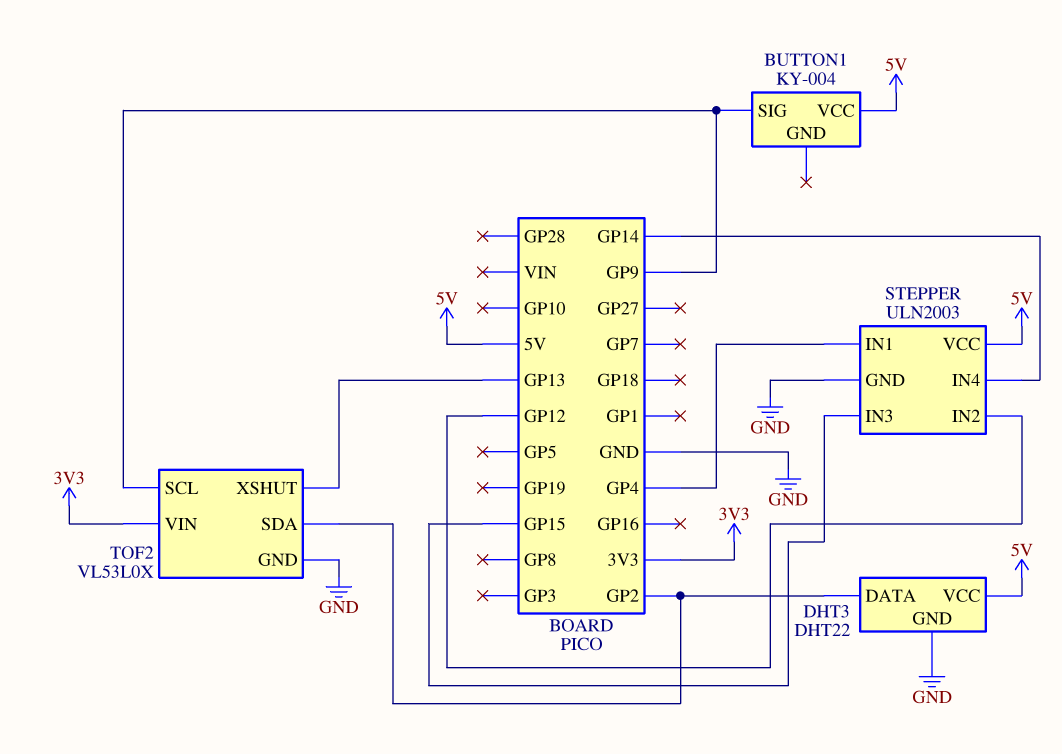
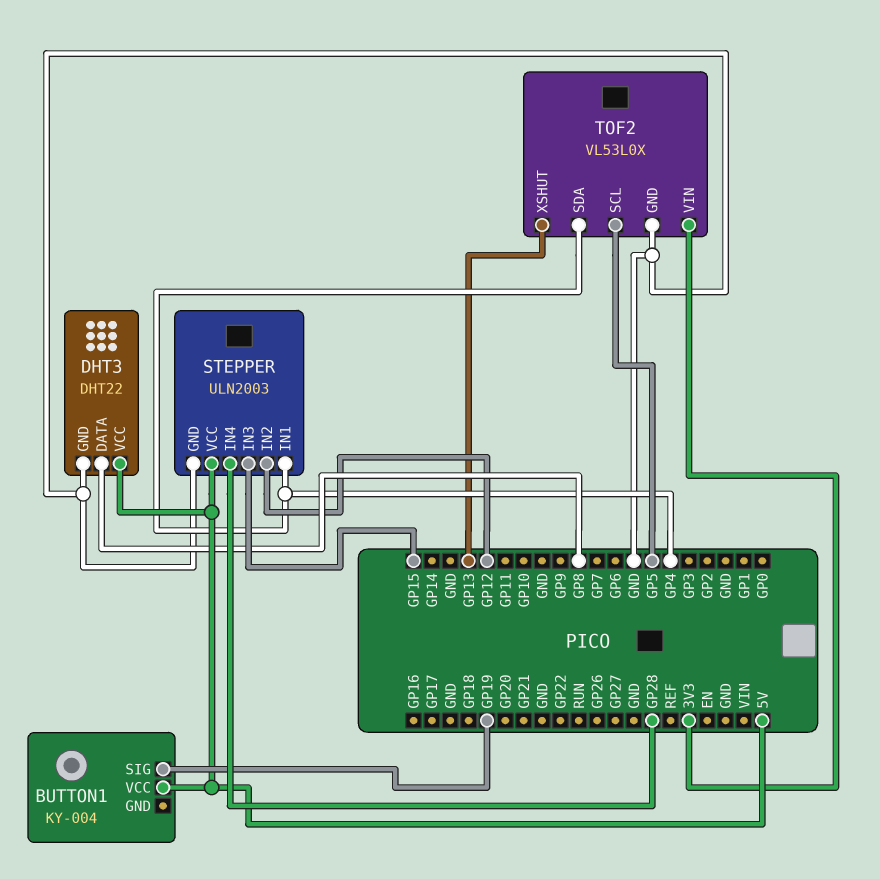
BUTTON1 pin SIG: GP9 -> GP19
DHT3 pin DATA: GP2 -> GP8
STEPPER pin IN4: GP14 -> GP28
TOF2 pin SCL: GP9 -> GP5
TOF2 pin SDA: GP2 -> GP4

